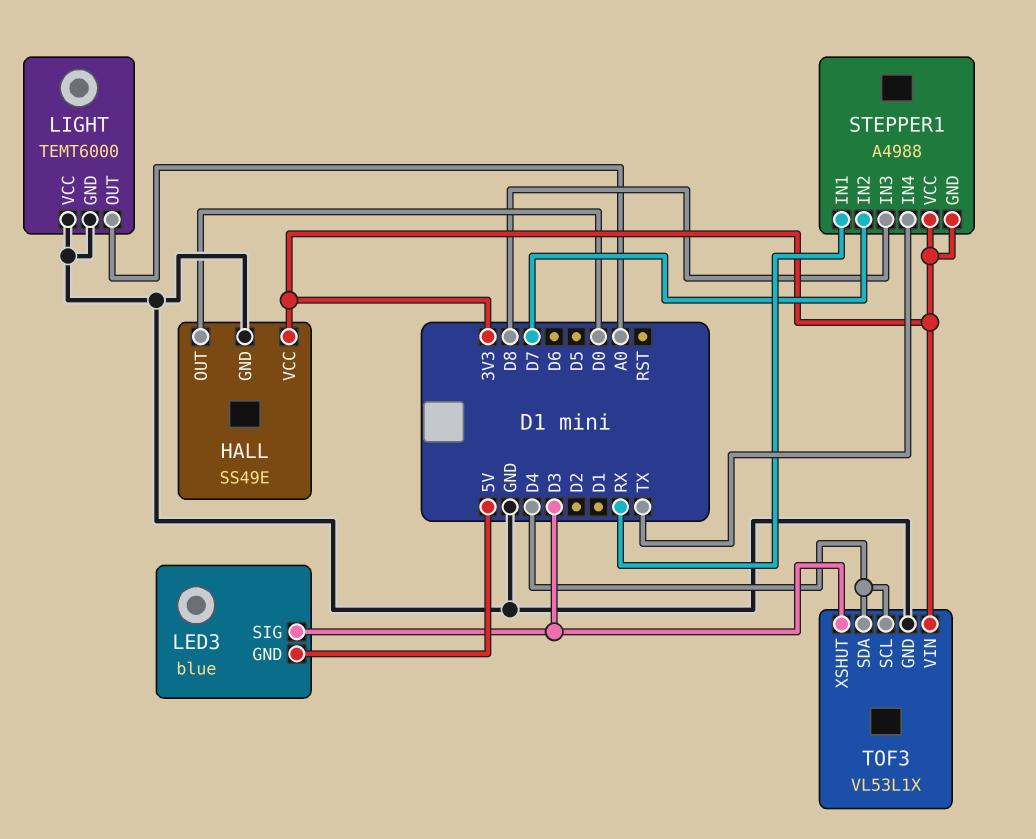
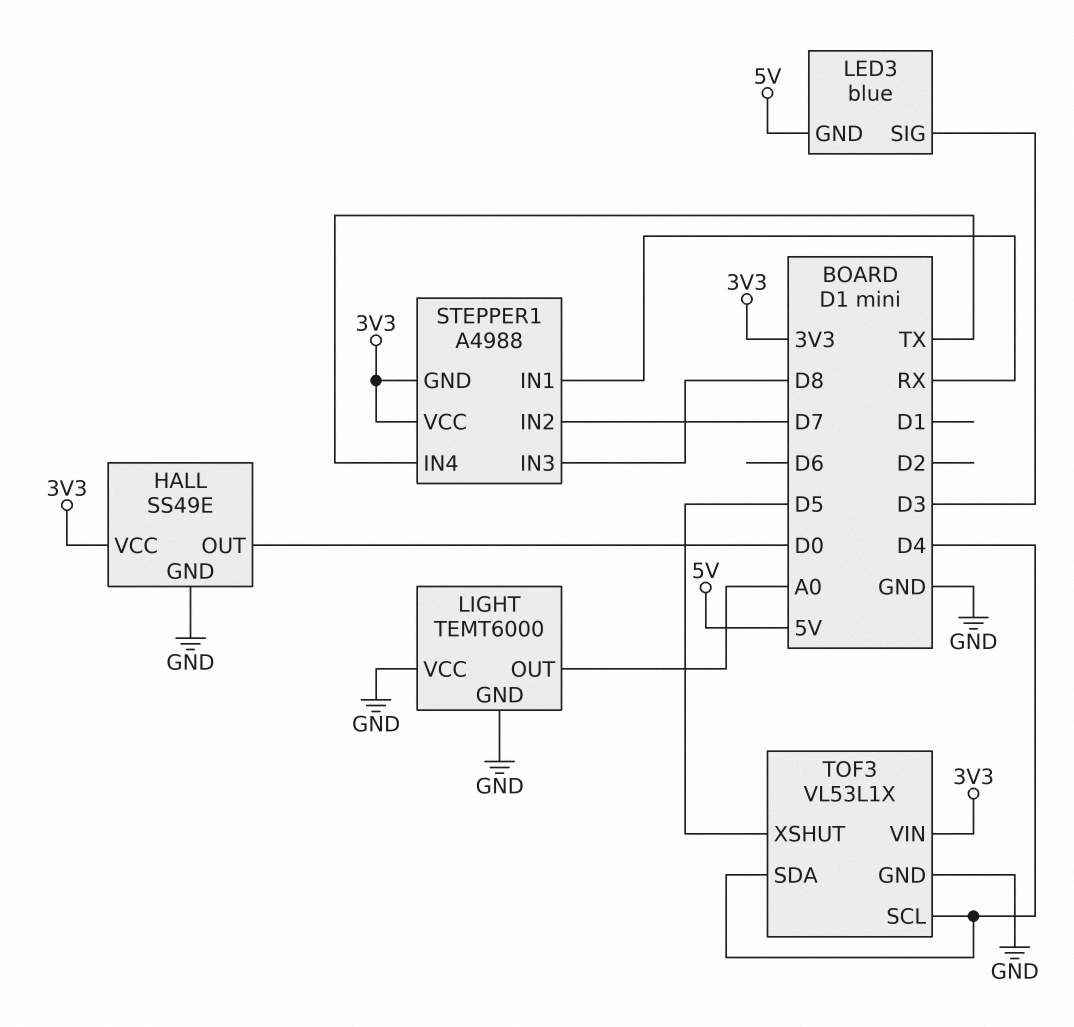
TOF3 pin XSHUT: D3 -> D5

